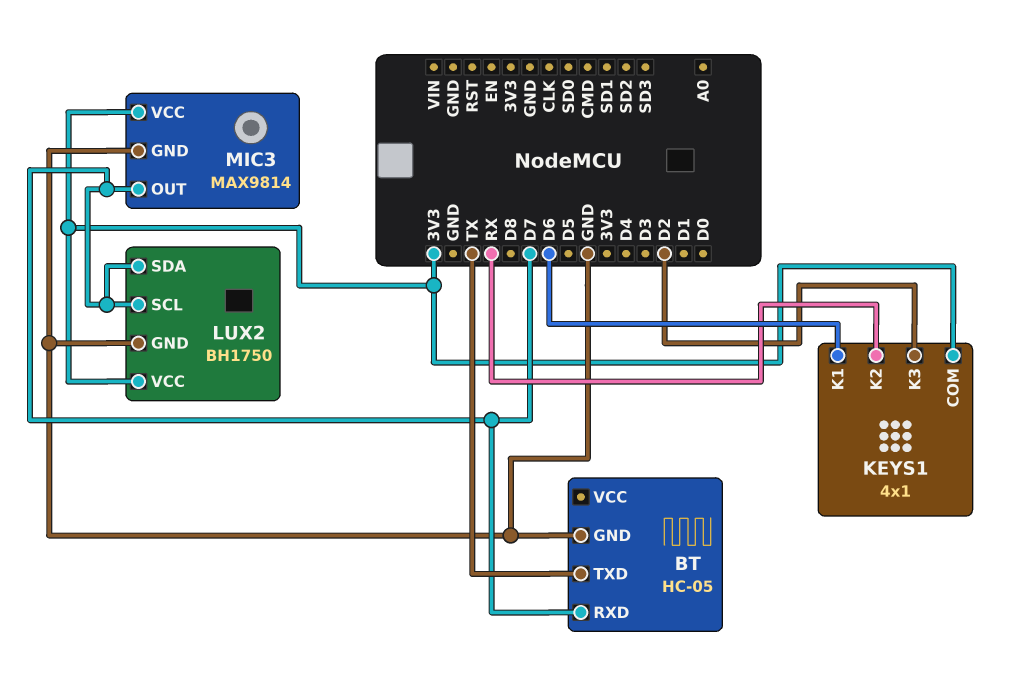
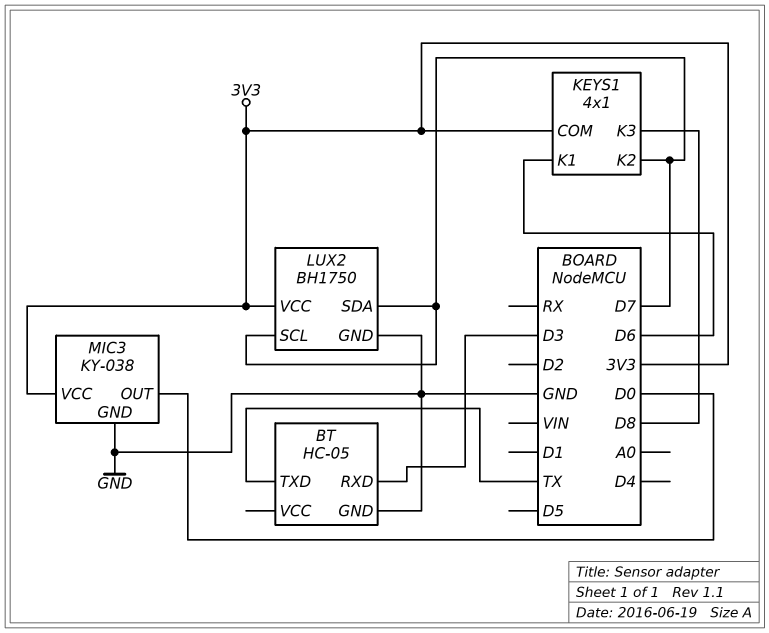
BT pin RXD: D7 -> D3
KEYS1 pin K2: RX -> D7
KEYS1 pin K3: D2 -> D8
MIC3: MAX9814 -> KY-038
MIC3 pin OUT: D7 -> D0

